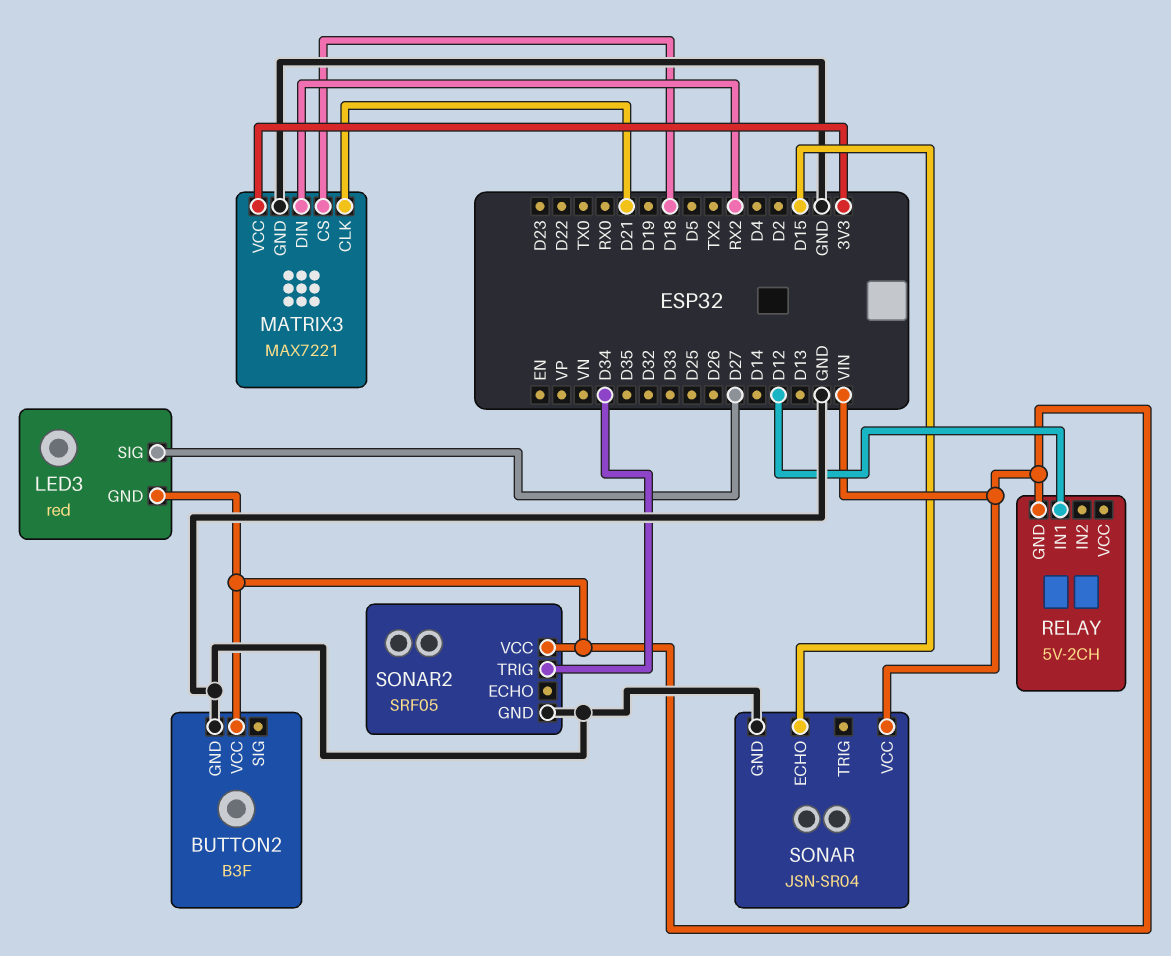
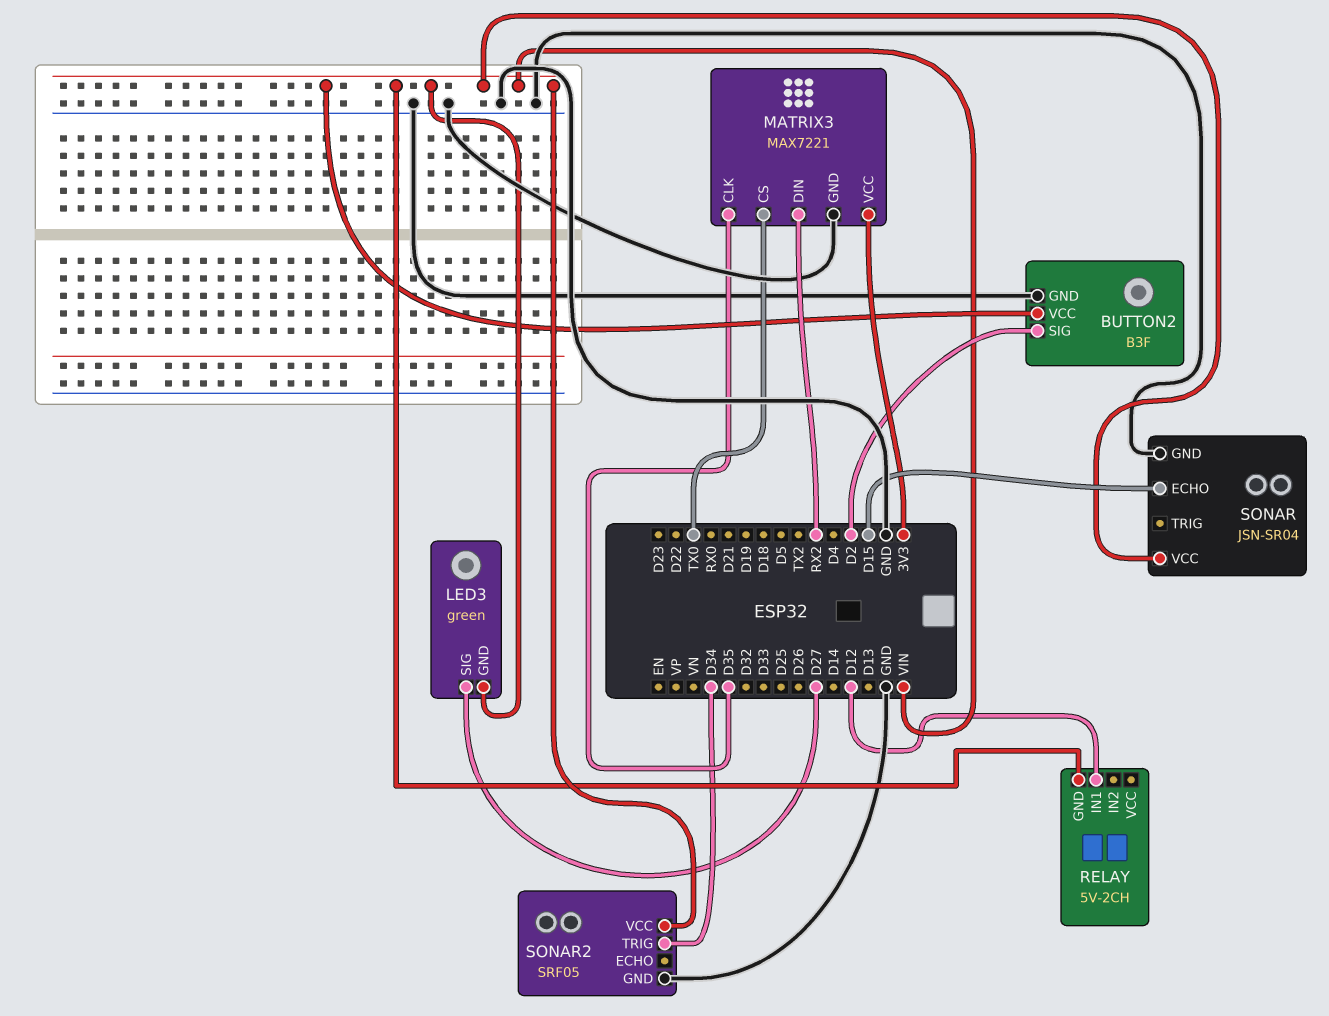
BUTTON2 pin SIG: none -> D2
LED3: red -> green
MATRIX3 pin CLK: D21 -> D35
MATRIX3 pin CS: D18 -> TX0

